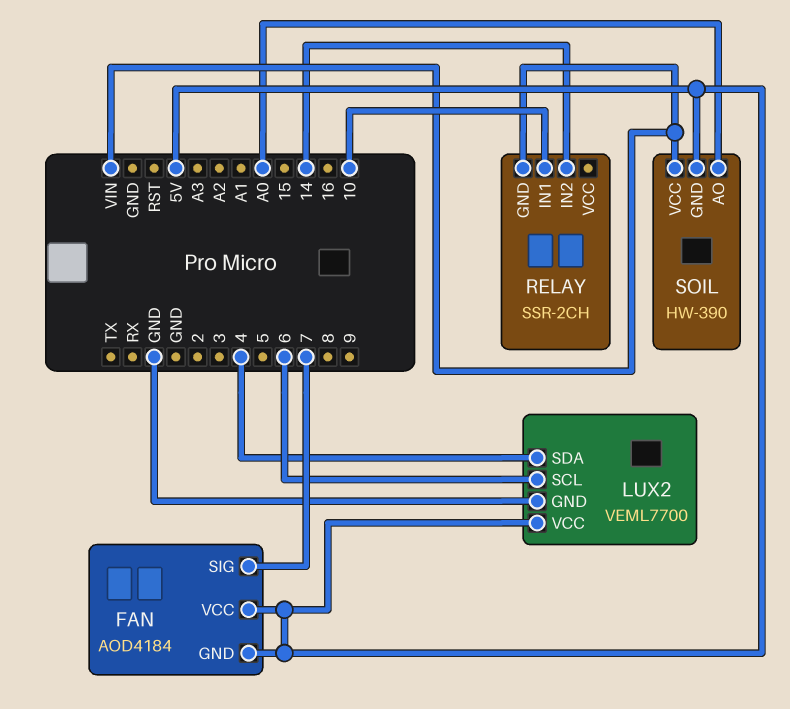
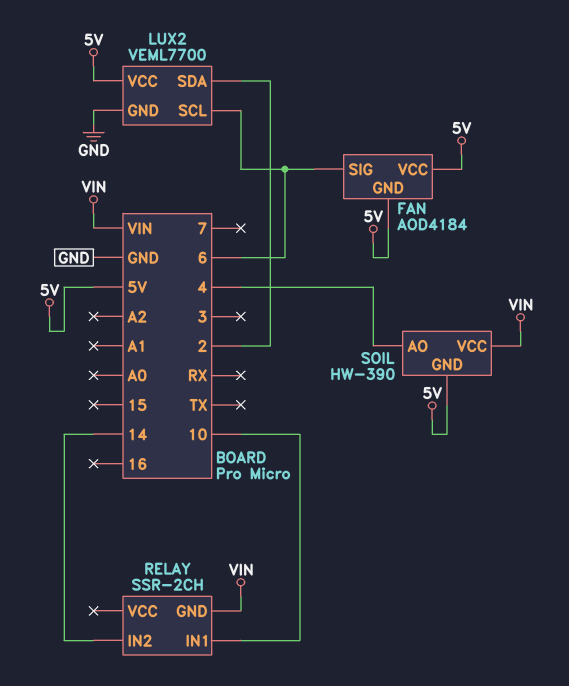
FAN pin SIG: 7 -> 6
LUX2 pin SDA: 4 -> 2
SOIL pin AO: A0 -> 4

